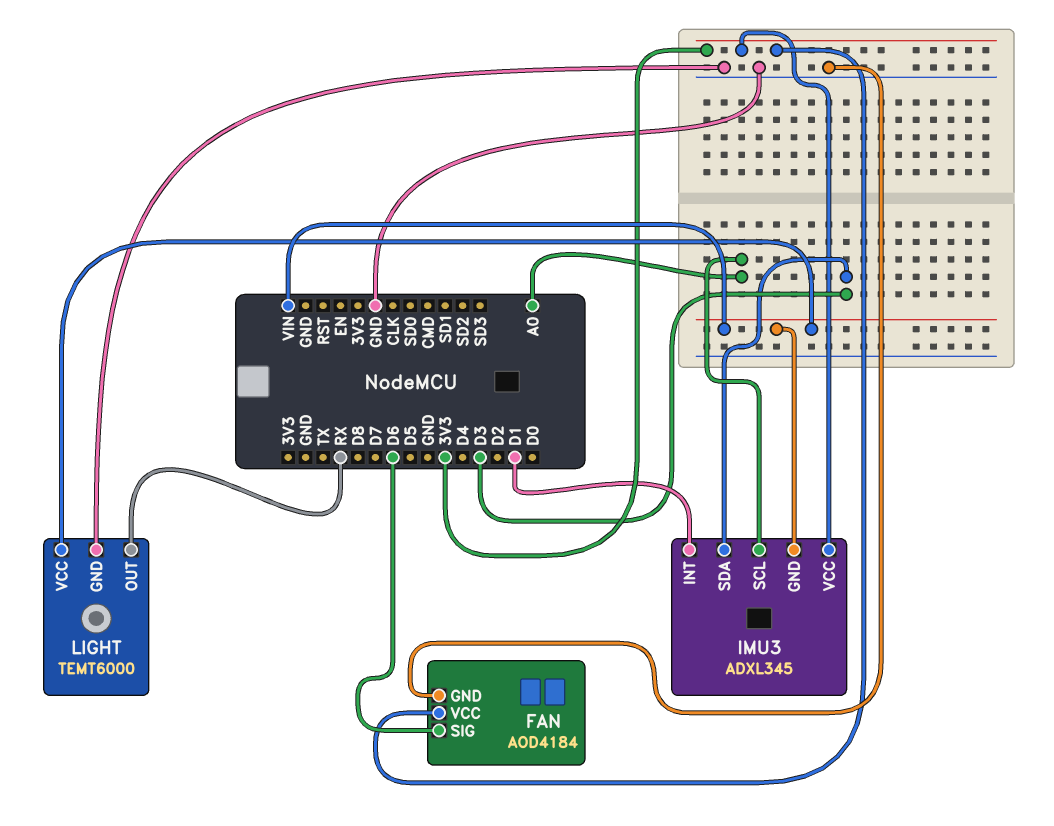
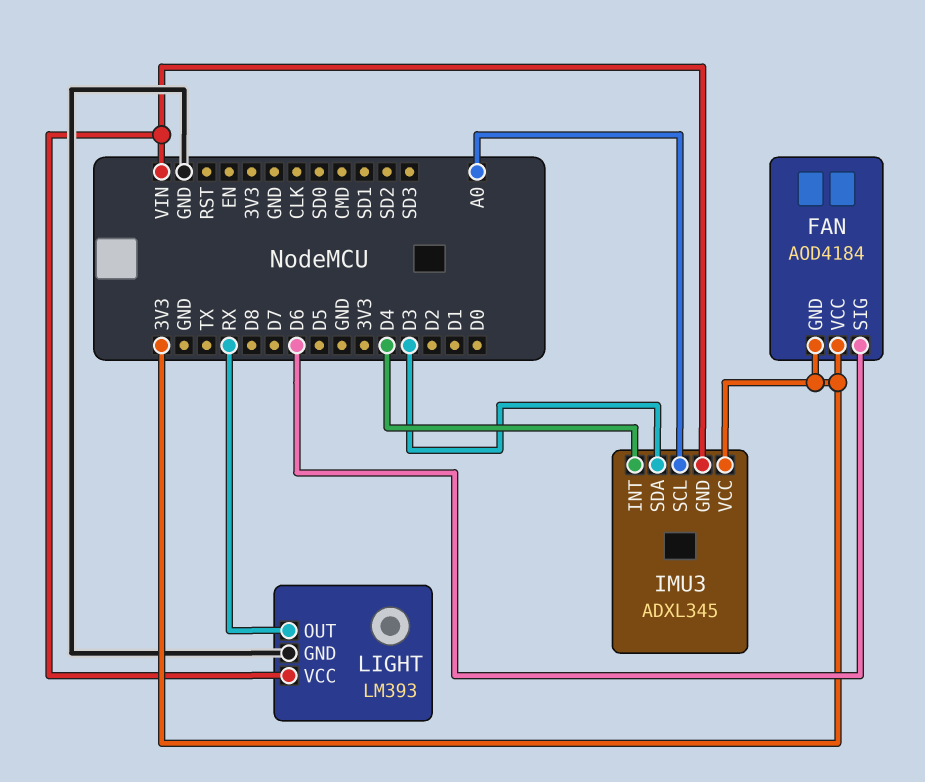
FAN pin GND: GND -> 3V3
IMU3 pin INT: D1 -> D4
LIGHT: TEMT6000 -> LM393

